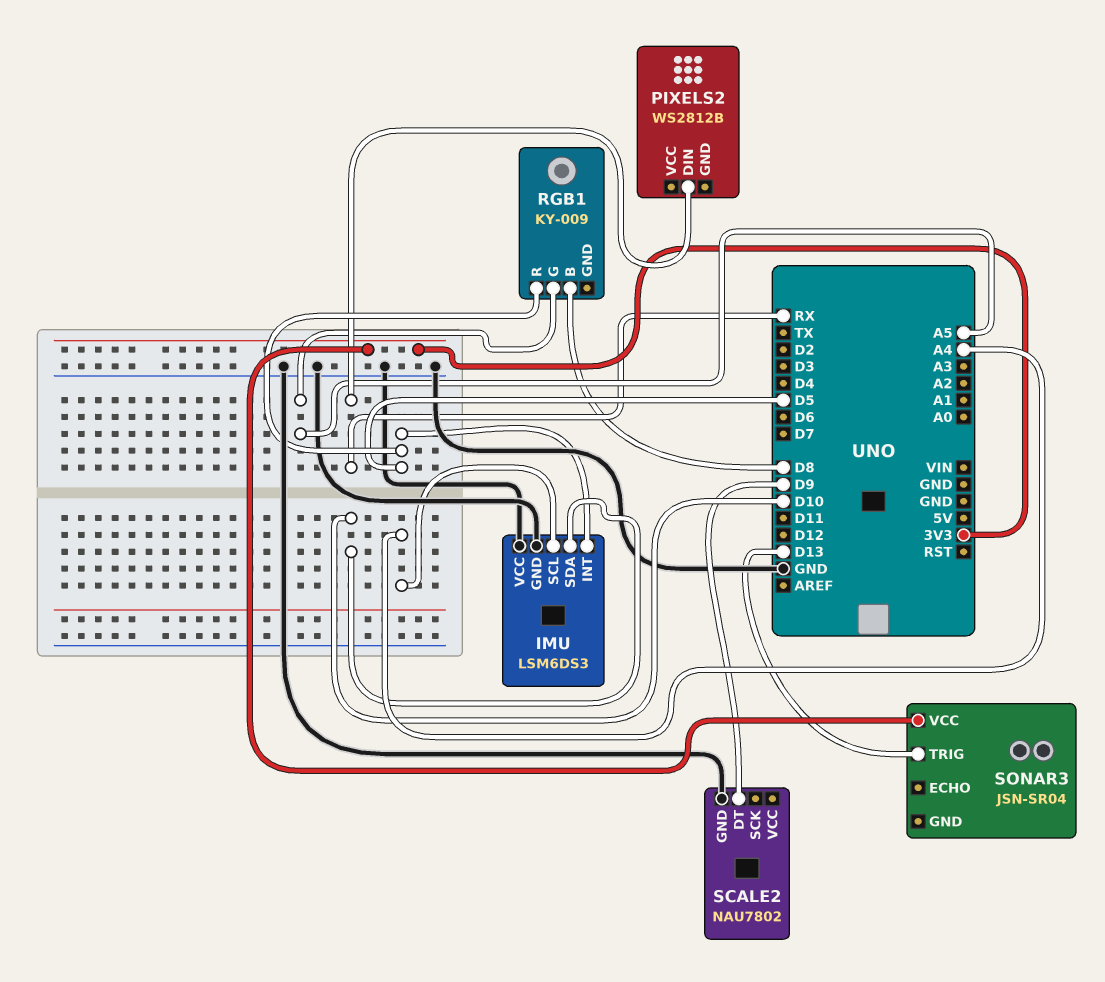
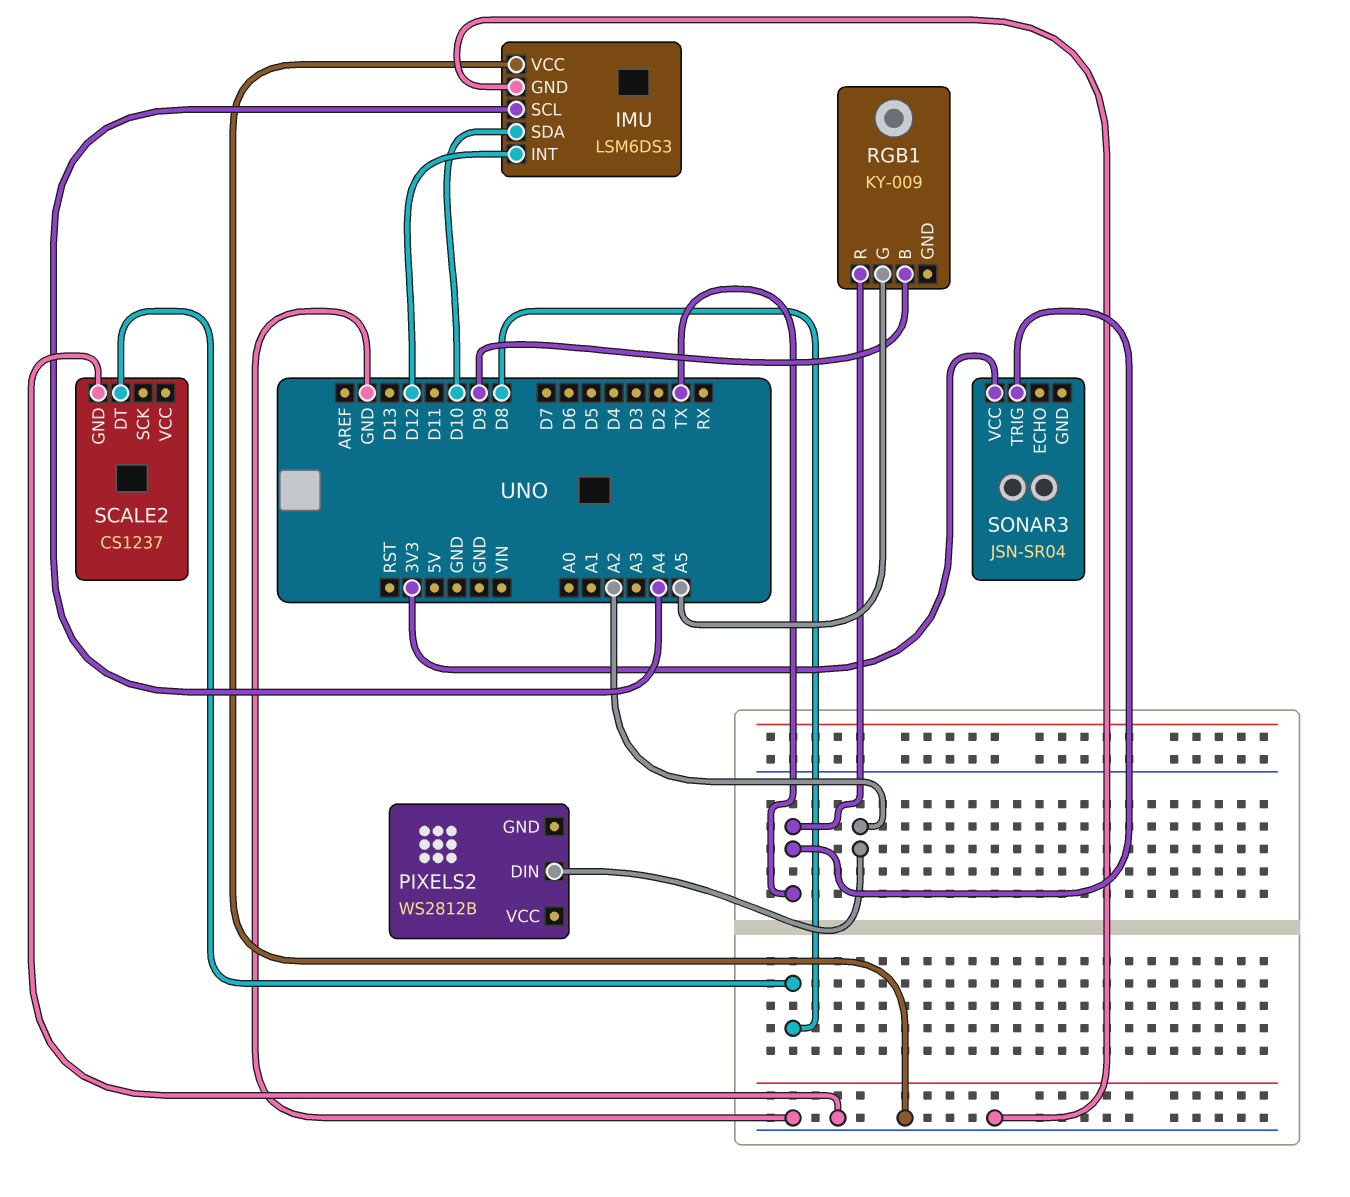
IMU pin INT: D5 -> D12
PIXELS2 pin DIN: RX -> A2
RGB1 pin B: D8 -> D9
RGB1 pin R: D5 -> TX
SCALE2: NAU7802 -> CS1237
SCALE2 pin DT: D9 -> D8
SONAR3 pin TRIG: D13 -> TX

